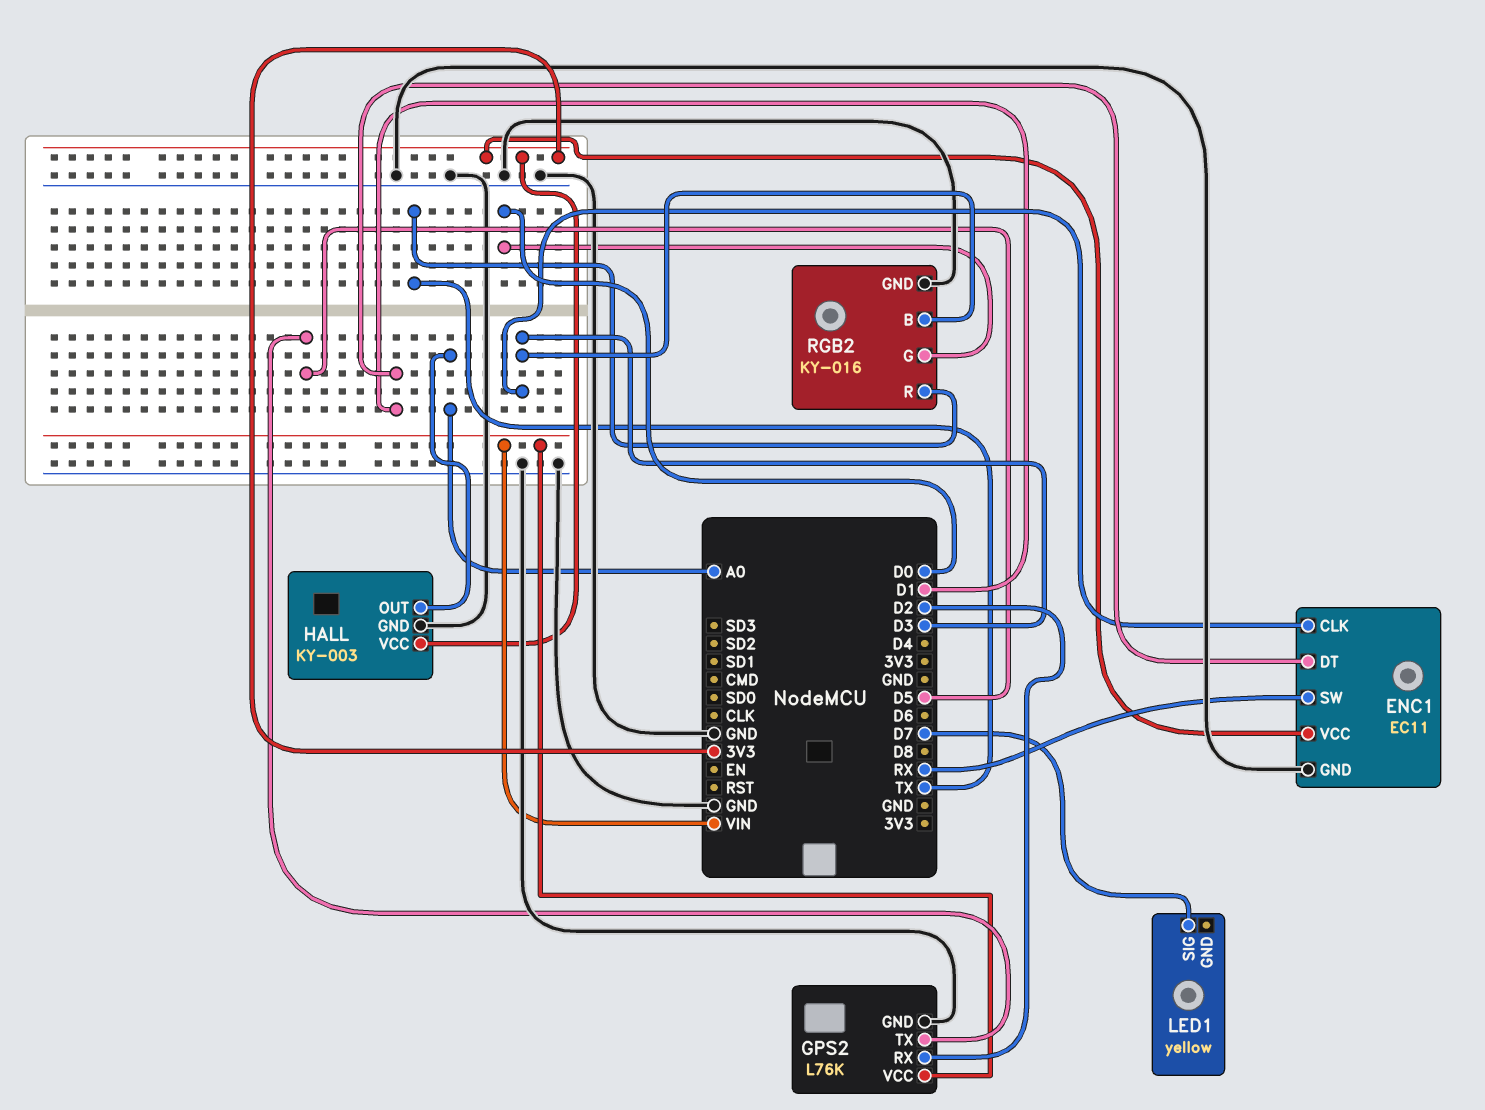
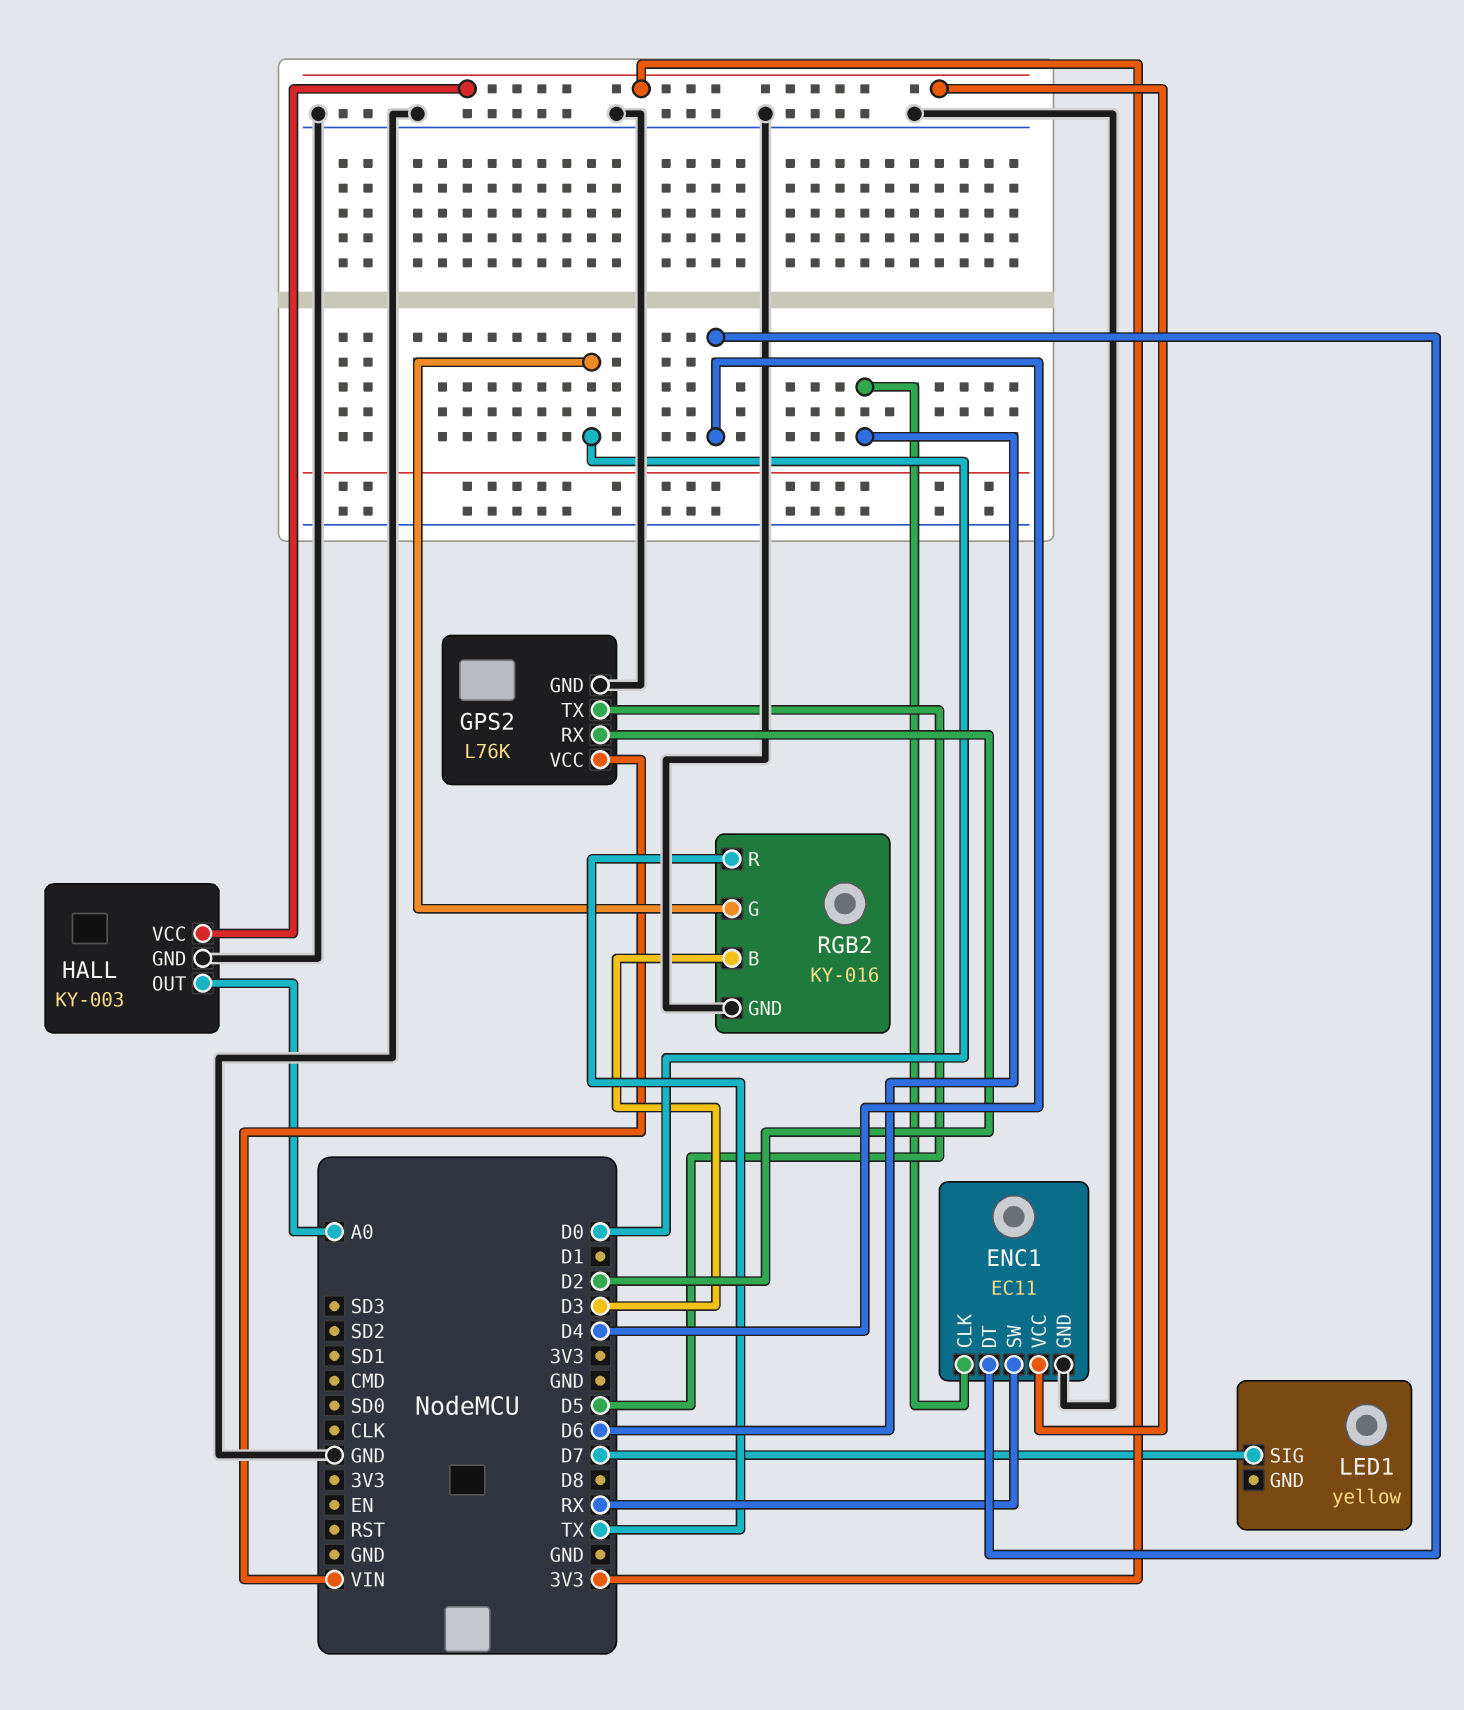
ENC1 pin CLK: D3 -> D6
ENC1 pin DT: D1 -> D4

